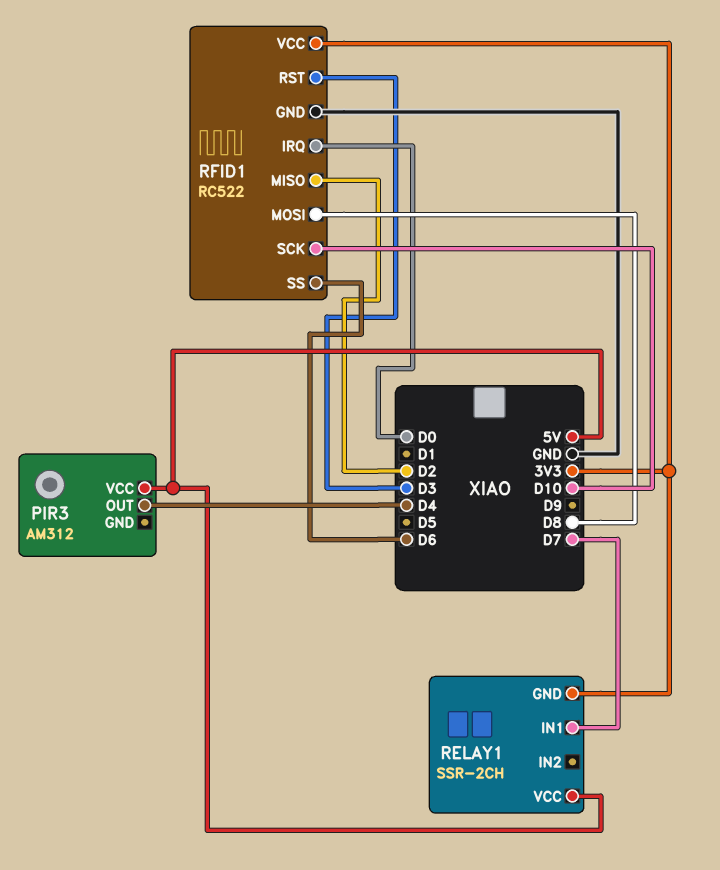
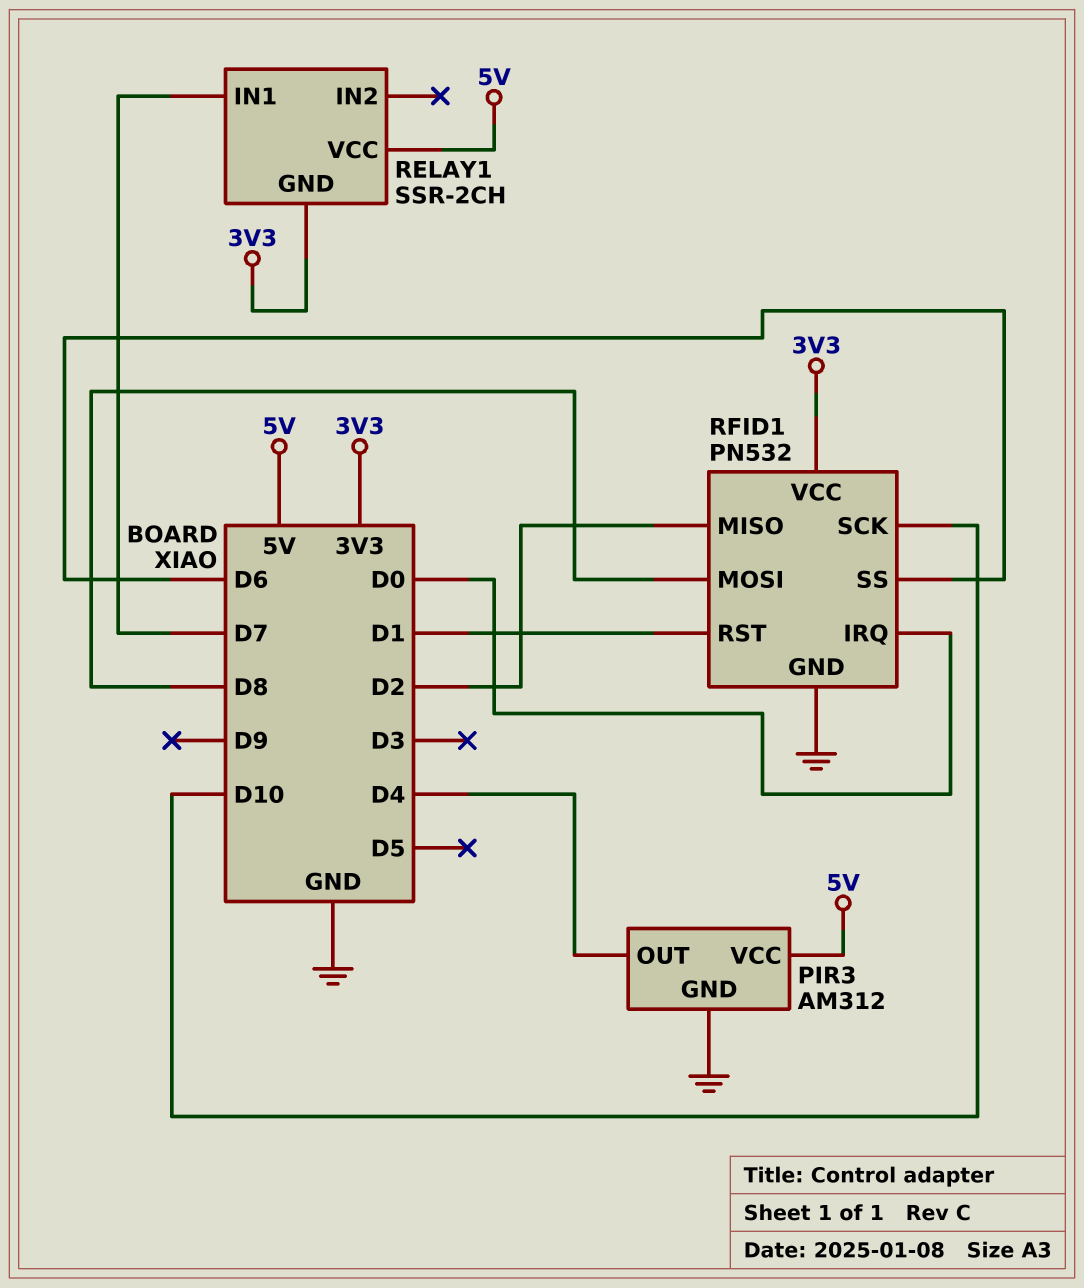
PIR3 pin GND: none -> GND
RFID1: RC522 -> PN532
RFID1 pin RST: D3 -> D1

